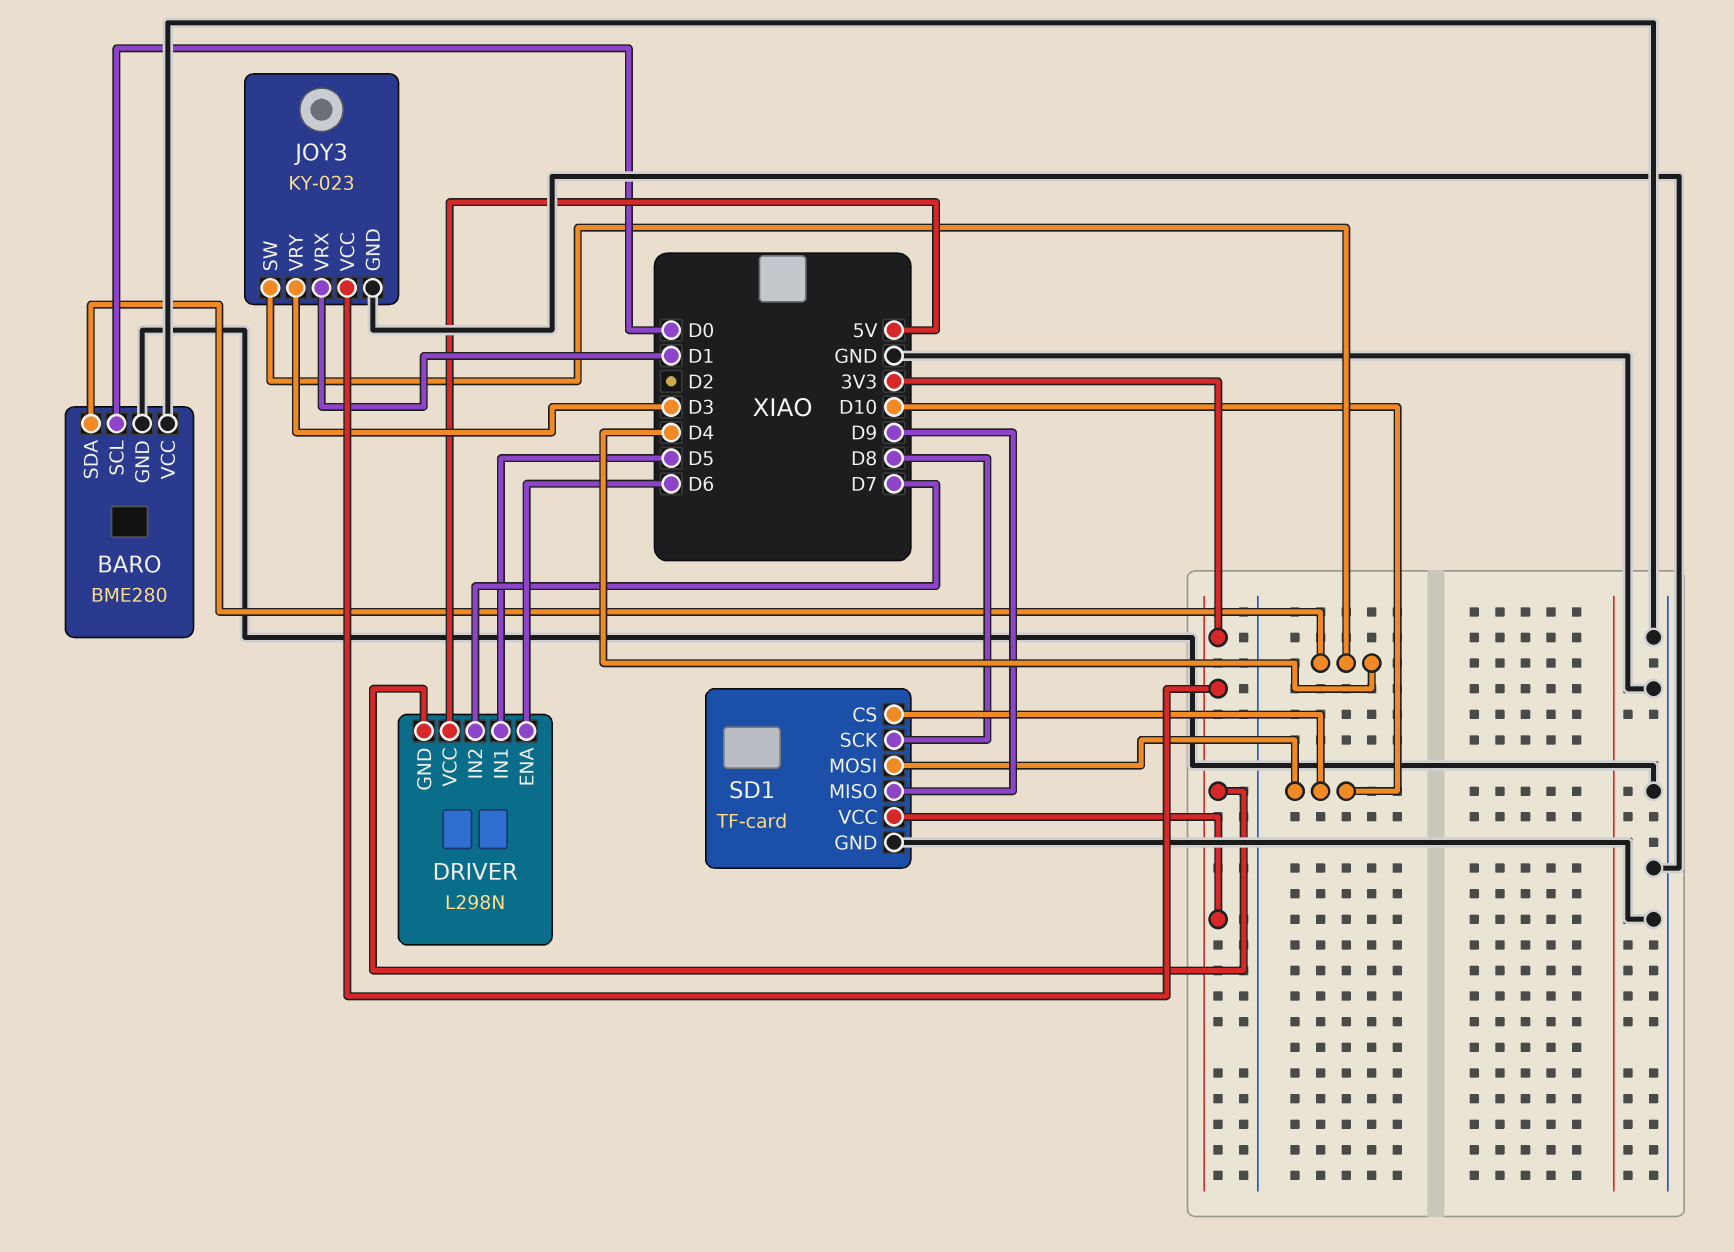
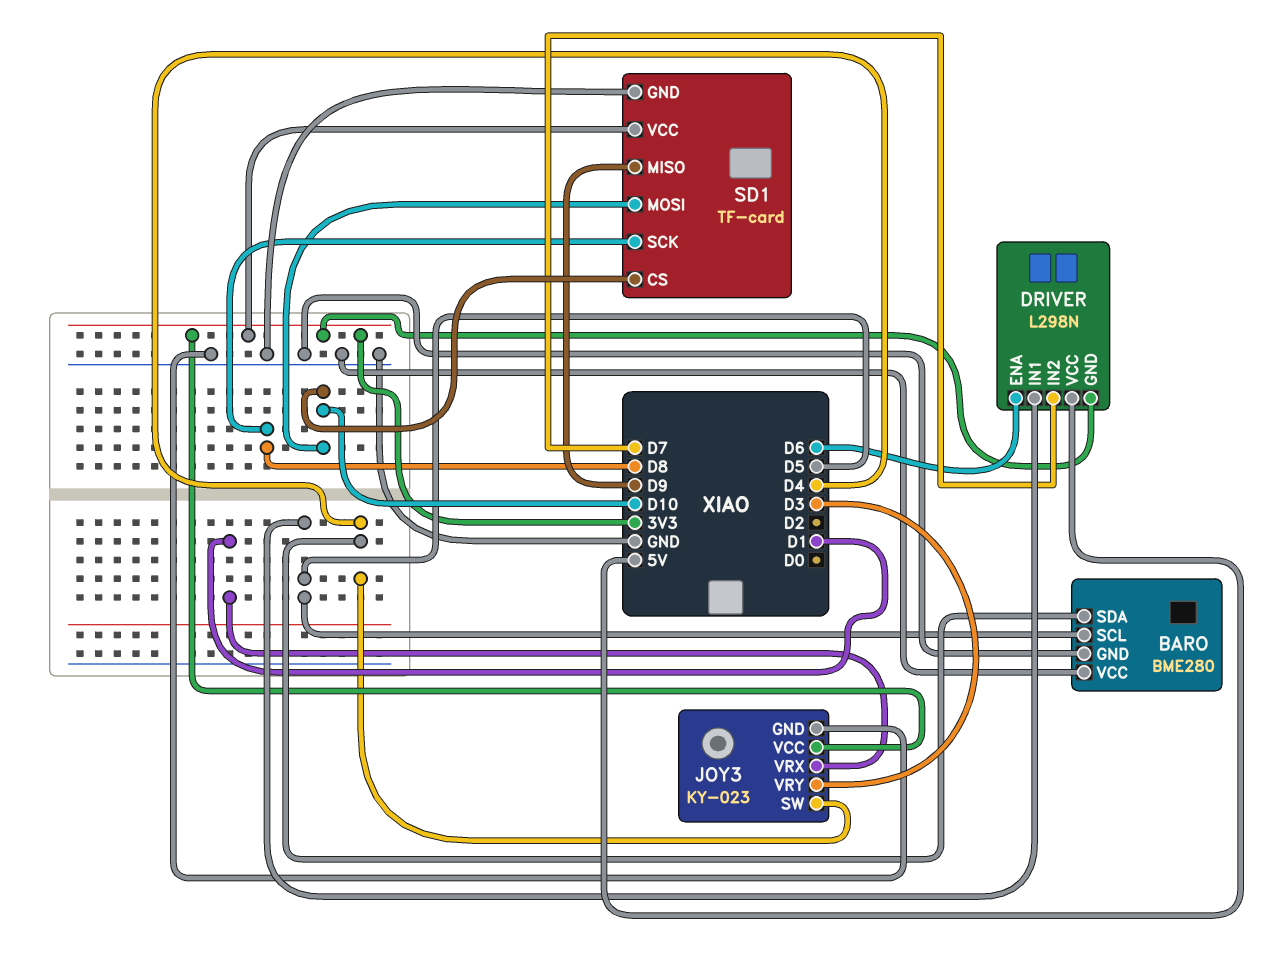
BARO pin SCL: D0 -> D5

